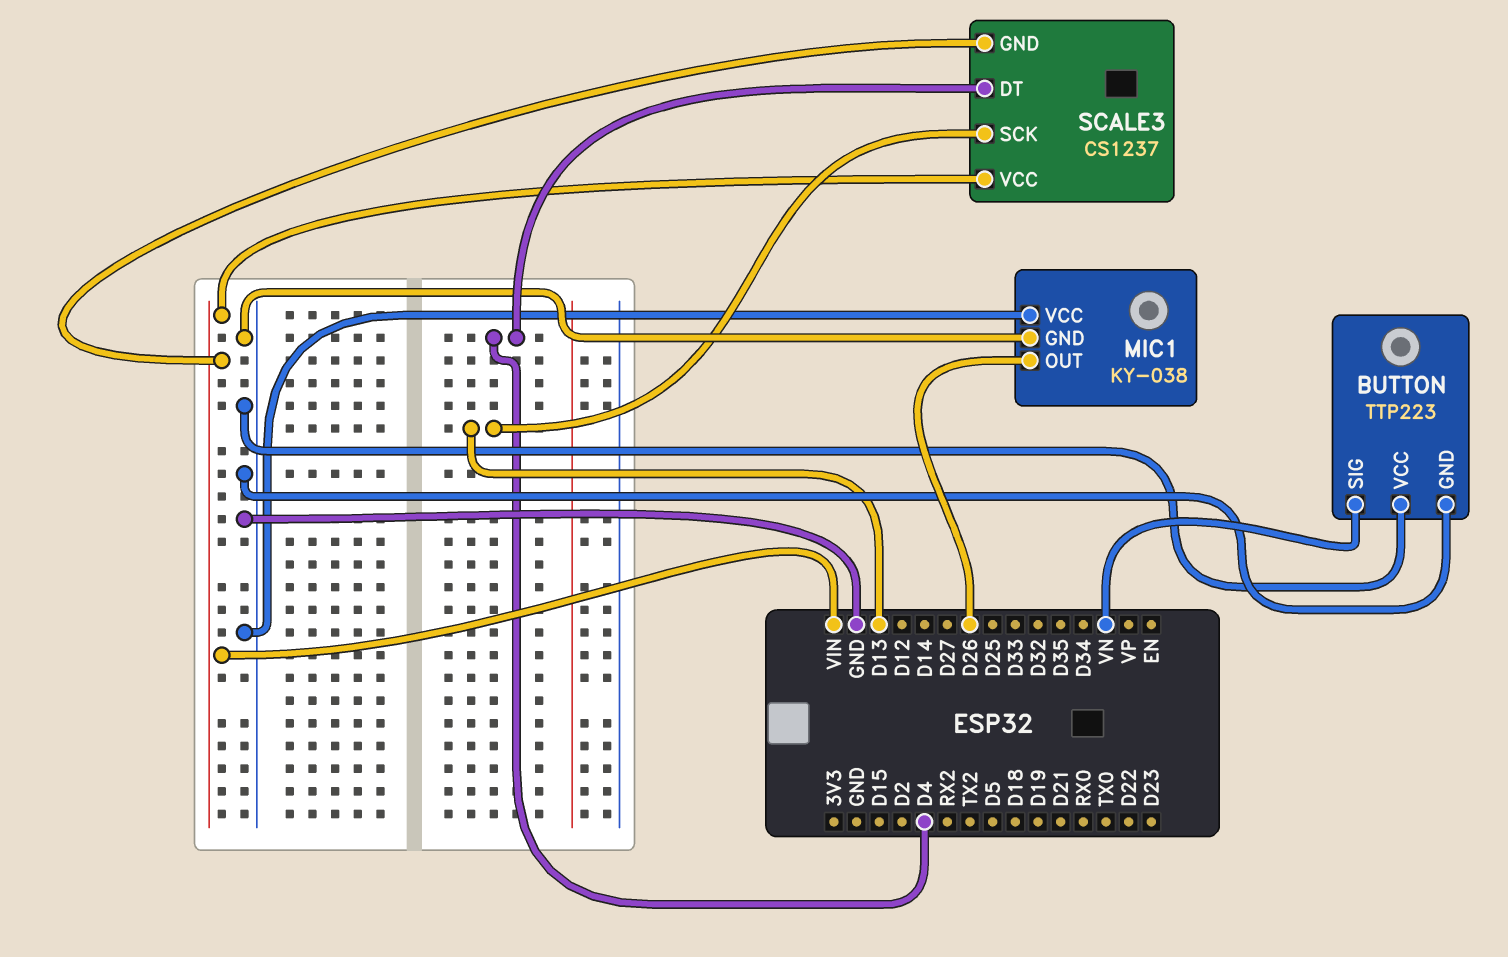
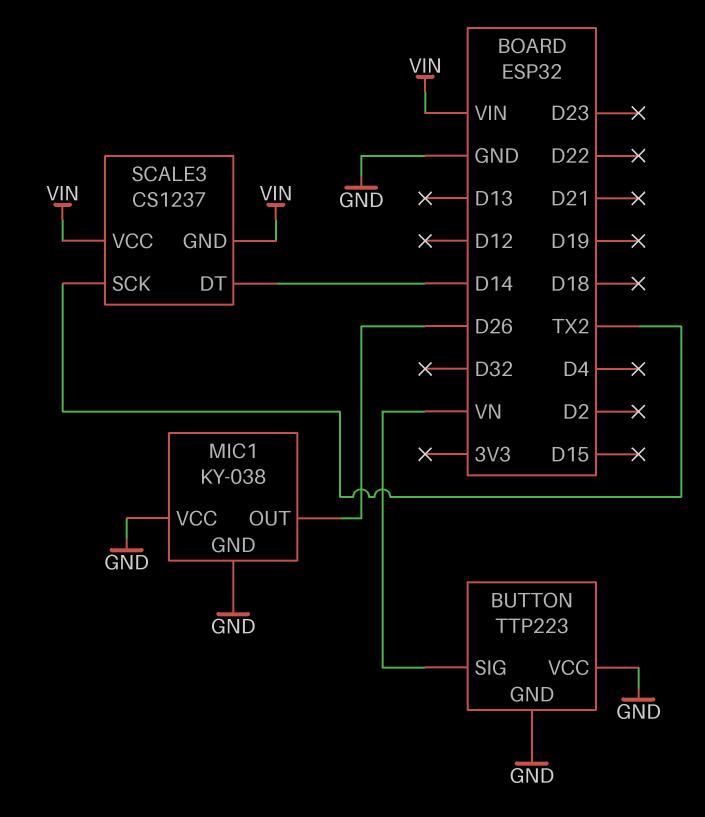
SCALE3 pin DT: D4 -> D14
SCALE3 pin SCK: D13 -> TX2

